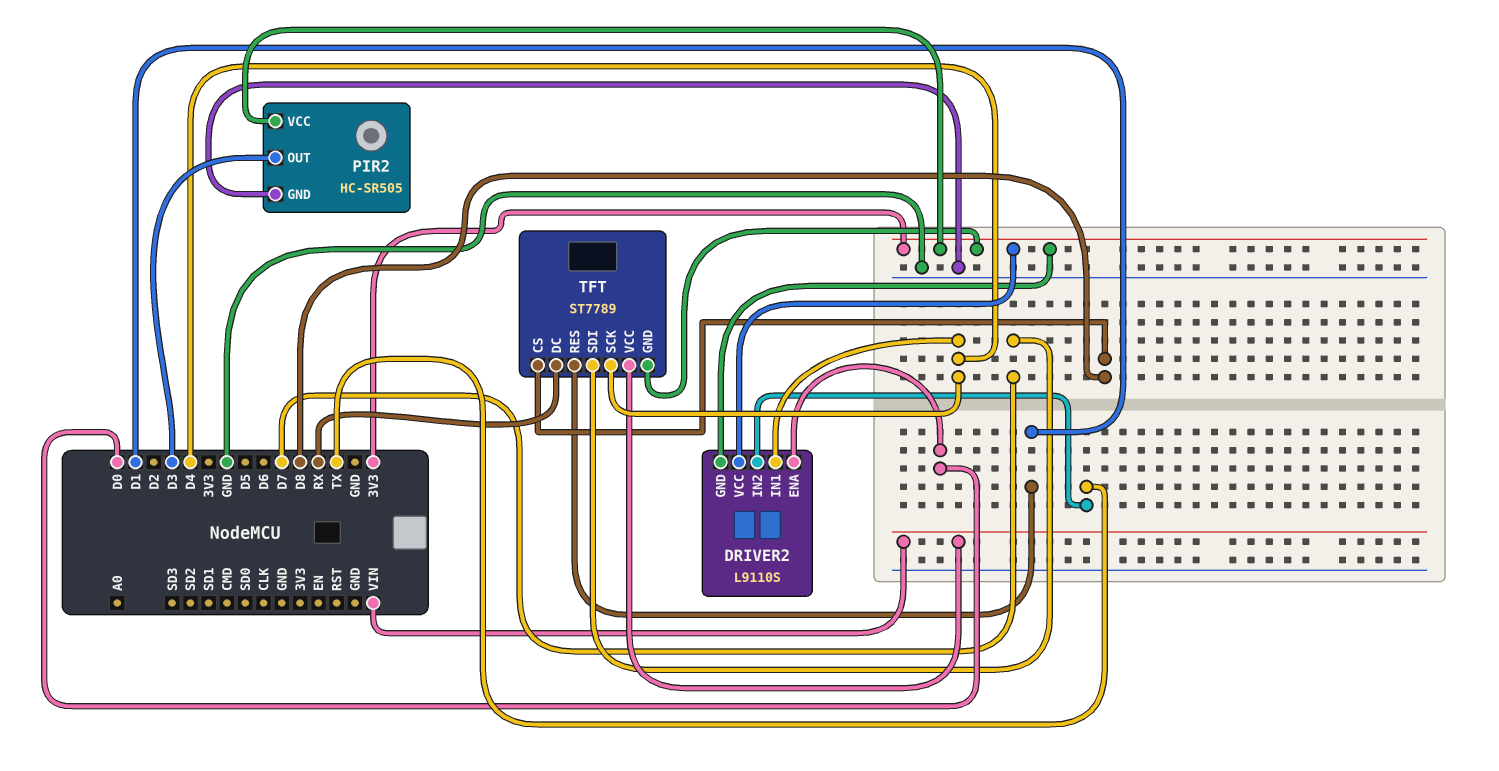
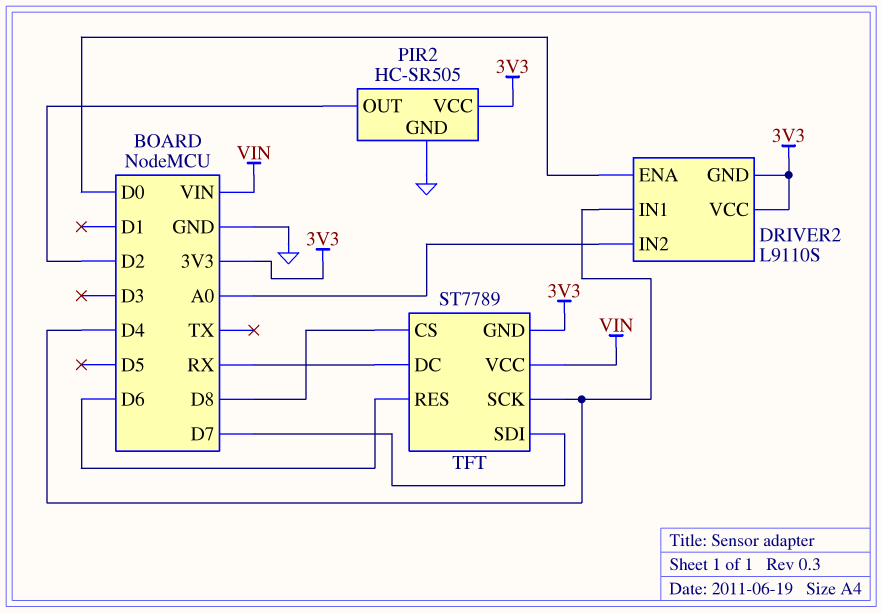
DRIVER2 pin IN2: TX -> A0
PIR2 pin OUT: D3 -> D2
TFT pin RES: D1 -> D6

